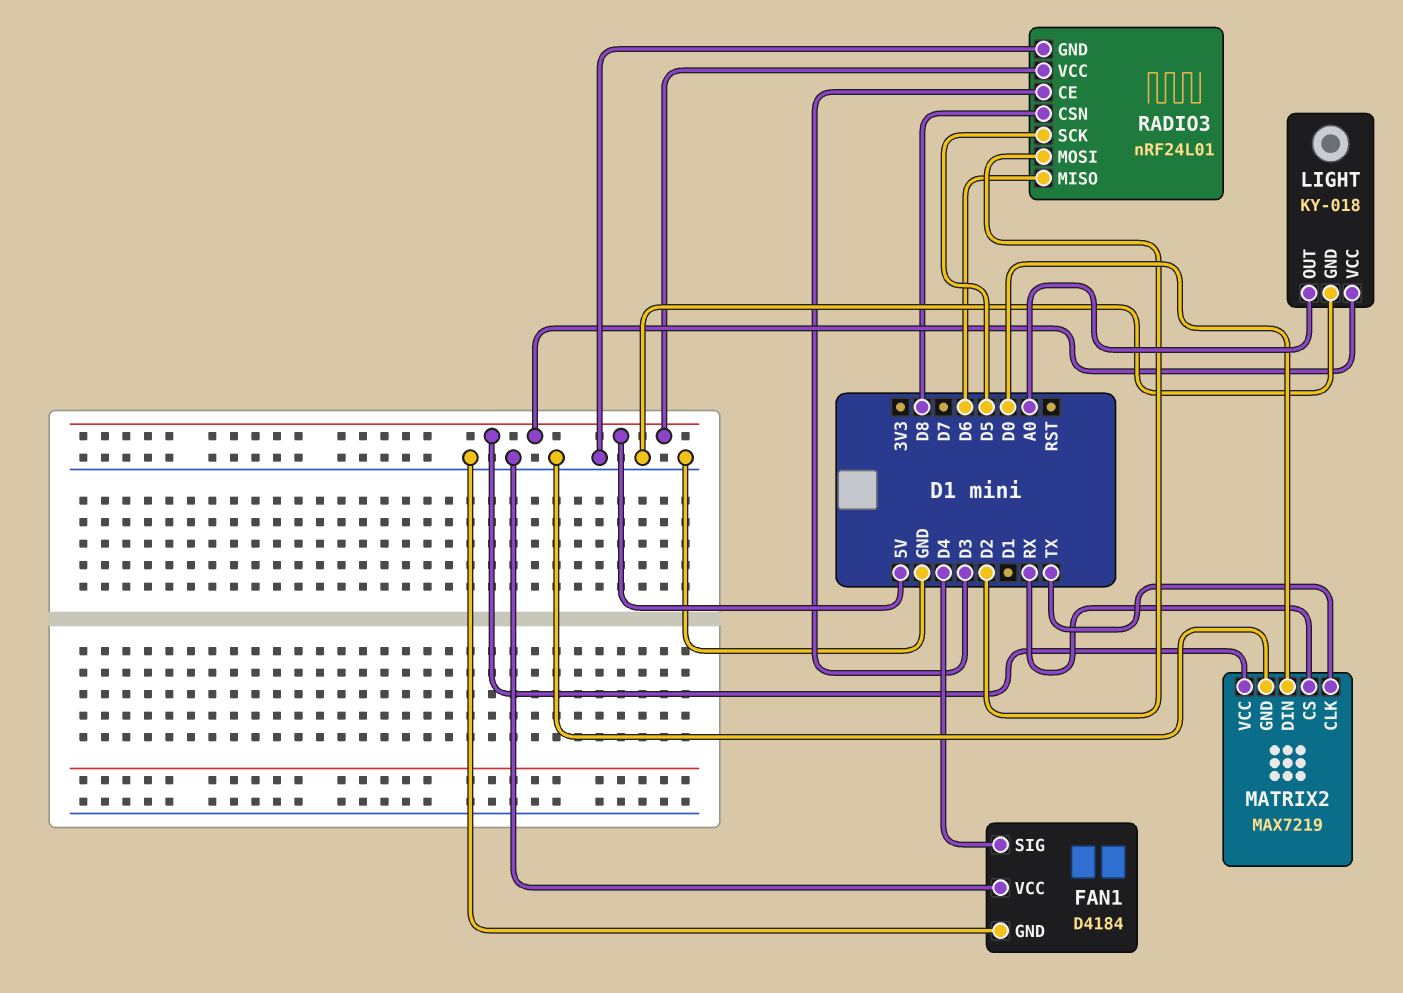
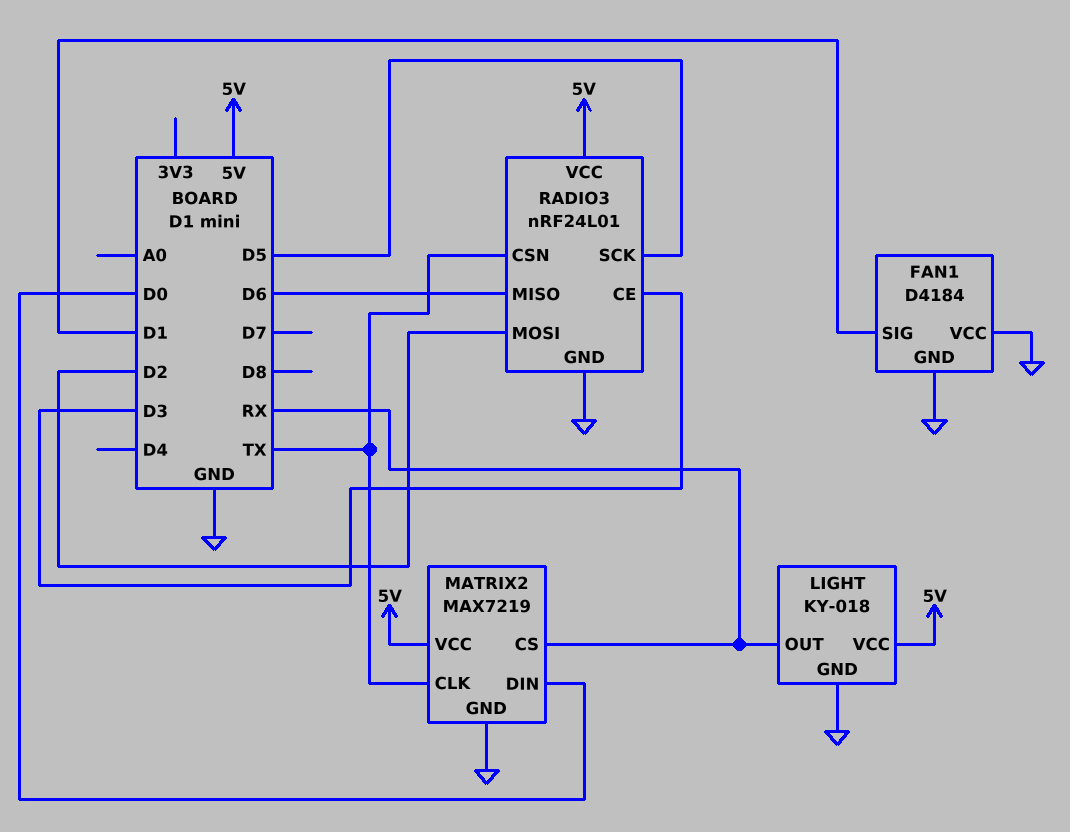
FAN1 pin SIG: D4 -> D1
LIGHT pin OUT: A0 -> RX
RADIO3 pin CSN: D8 -> TX

